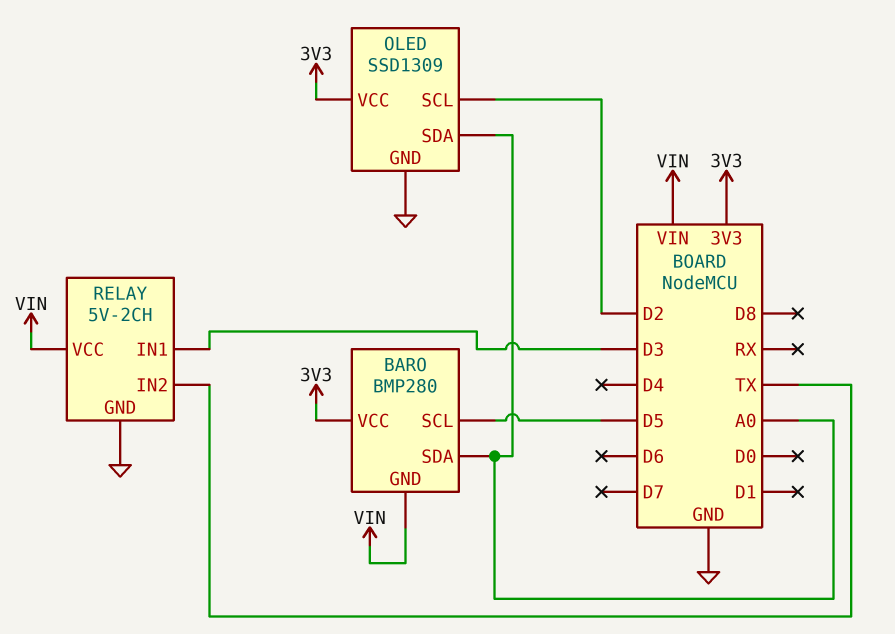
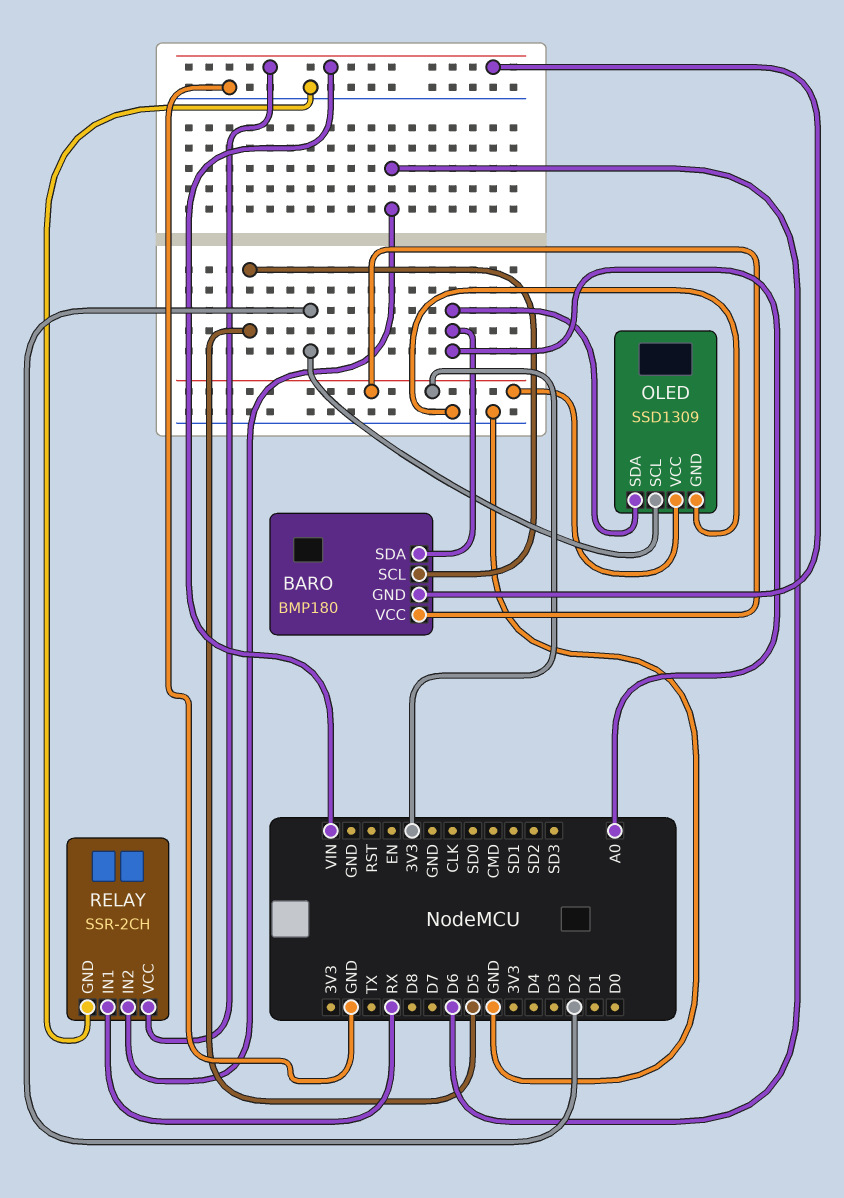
BARO: BMP280 -> BMP180
RELAY: 5V-2CH -> SSR-2CH
RELAY pin IN1: D3 -> RX
RELAY pin IN2: TX -> D6

